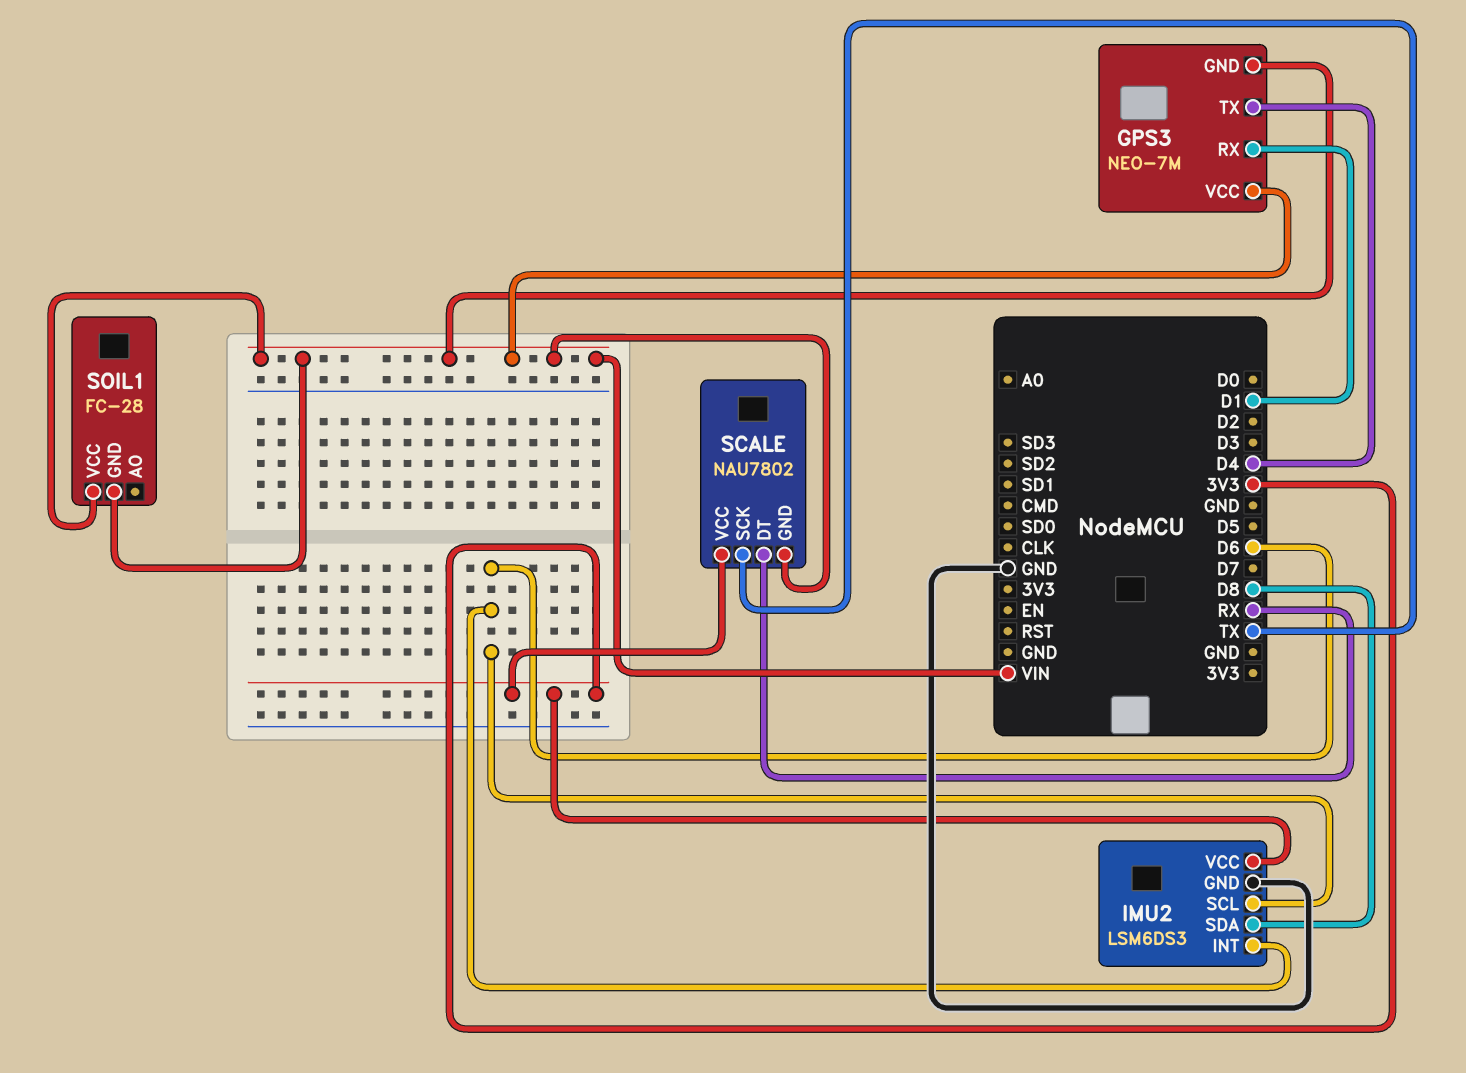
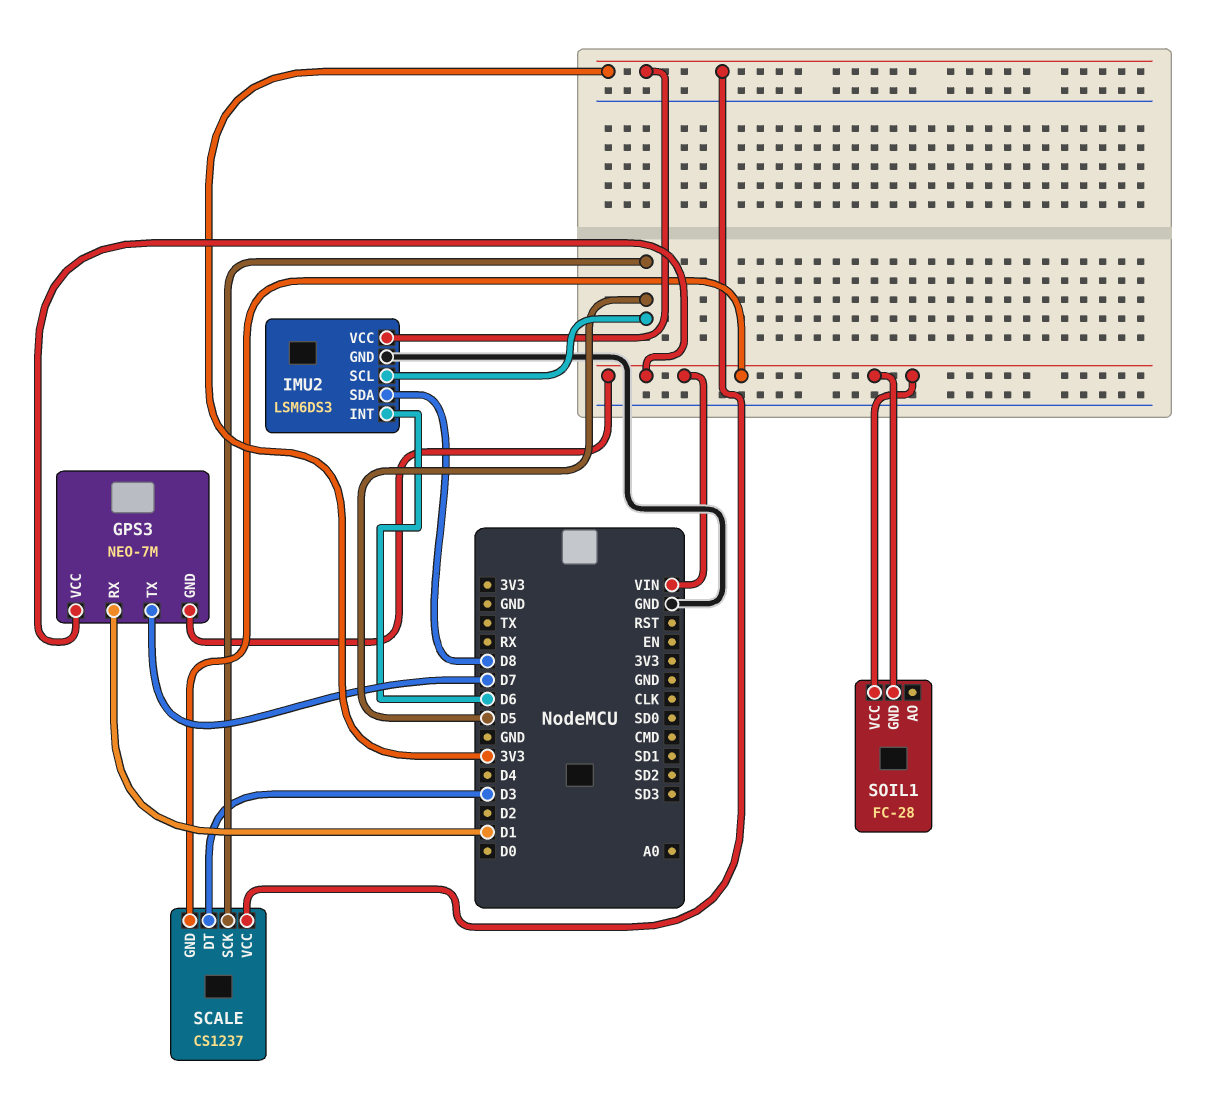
GPS3 pin TX: D4 -> D7
IMU2 pin SCL: D6 -> D5
SCALE: NAU7802 -> CS1237
SCALE pin DT: RX -> D3
SCALE pin SCK: TX -> D5

